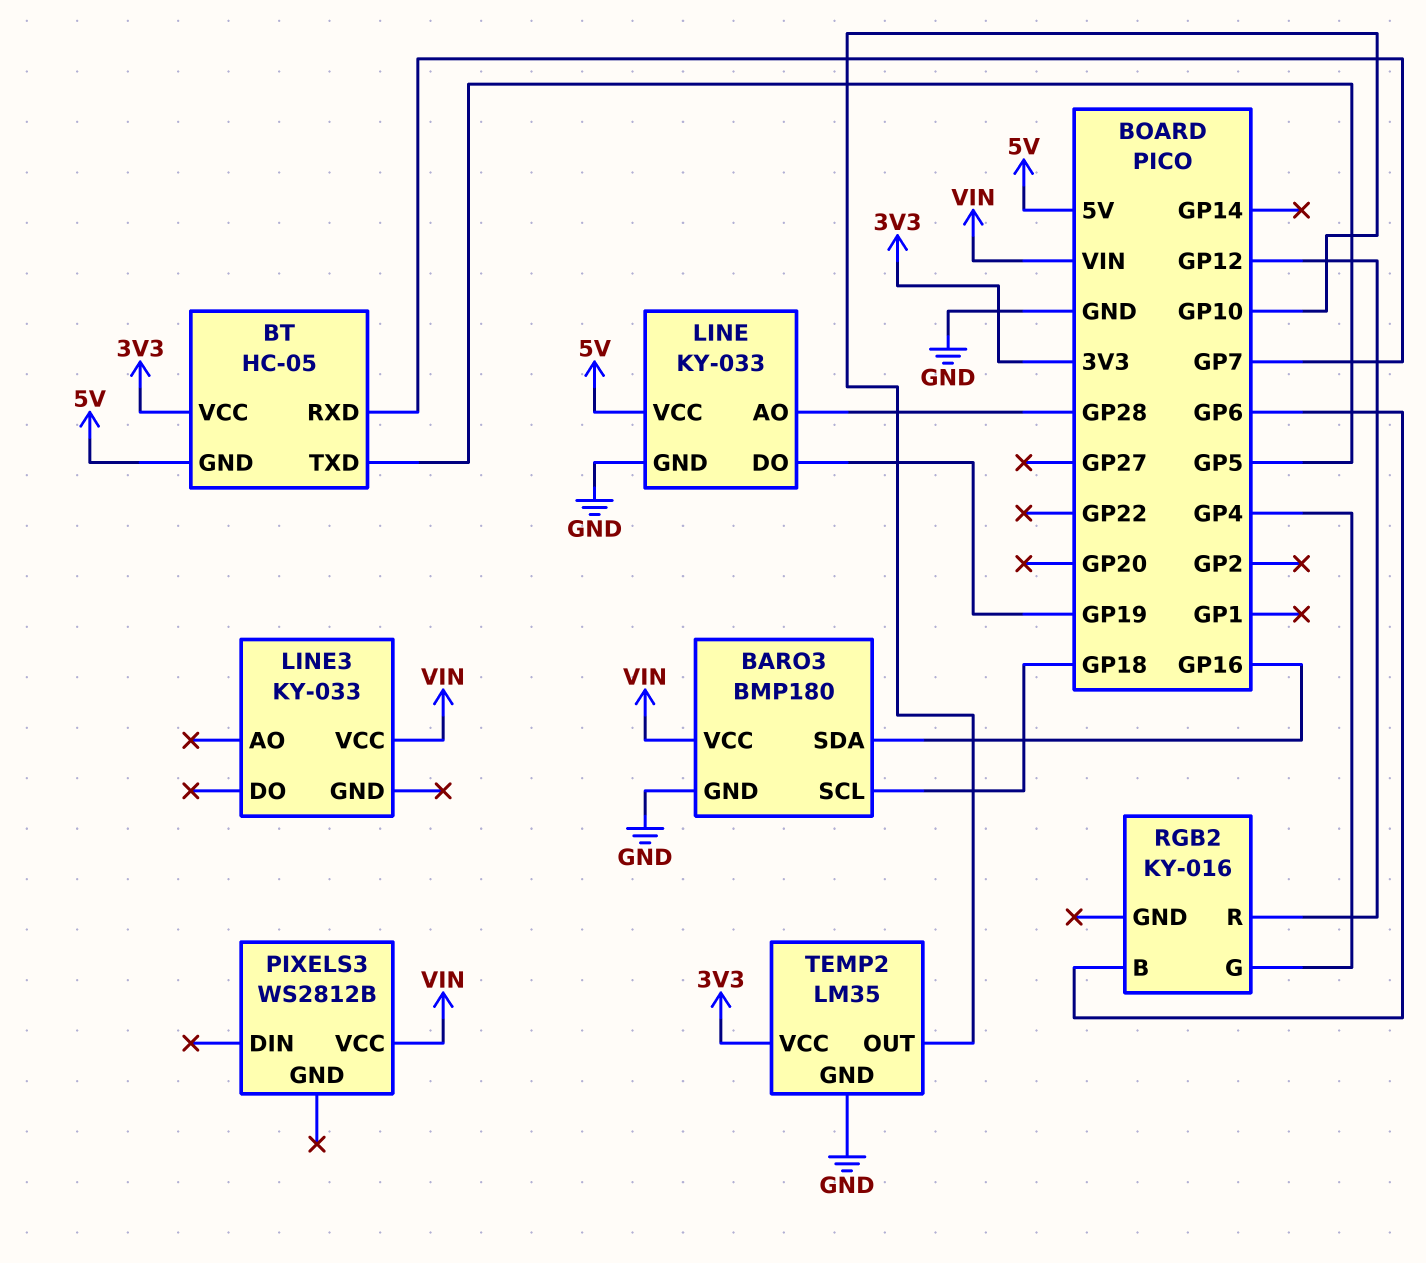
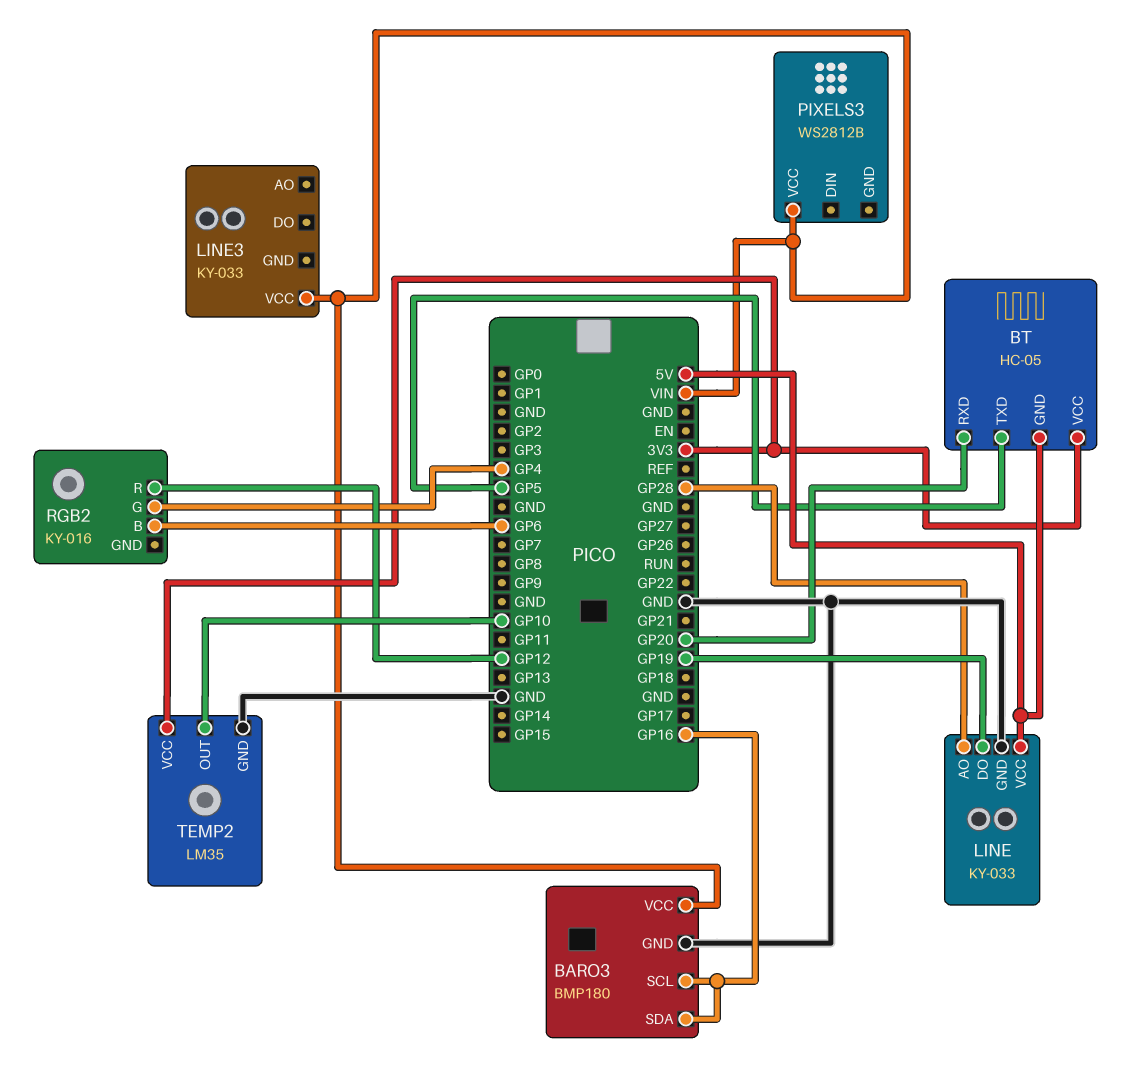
BARO3 pin SCL: GP18 -> GP16
BT pin RXD: GP7 -> GP20

